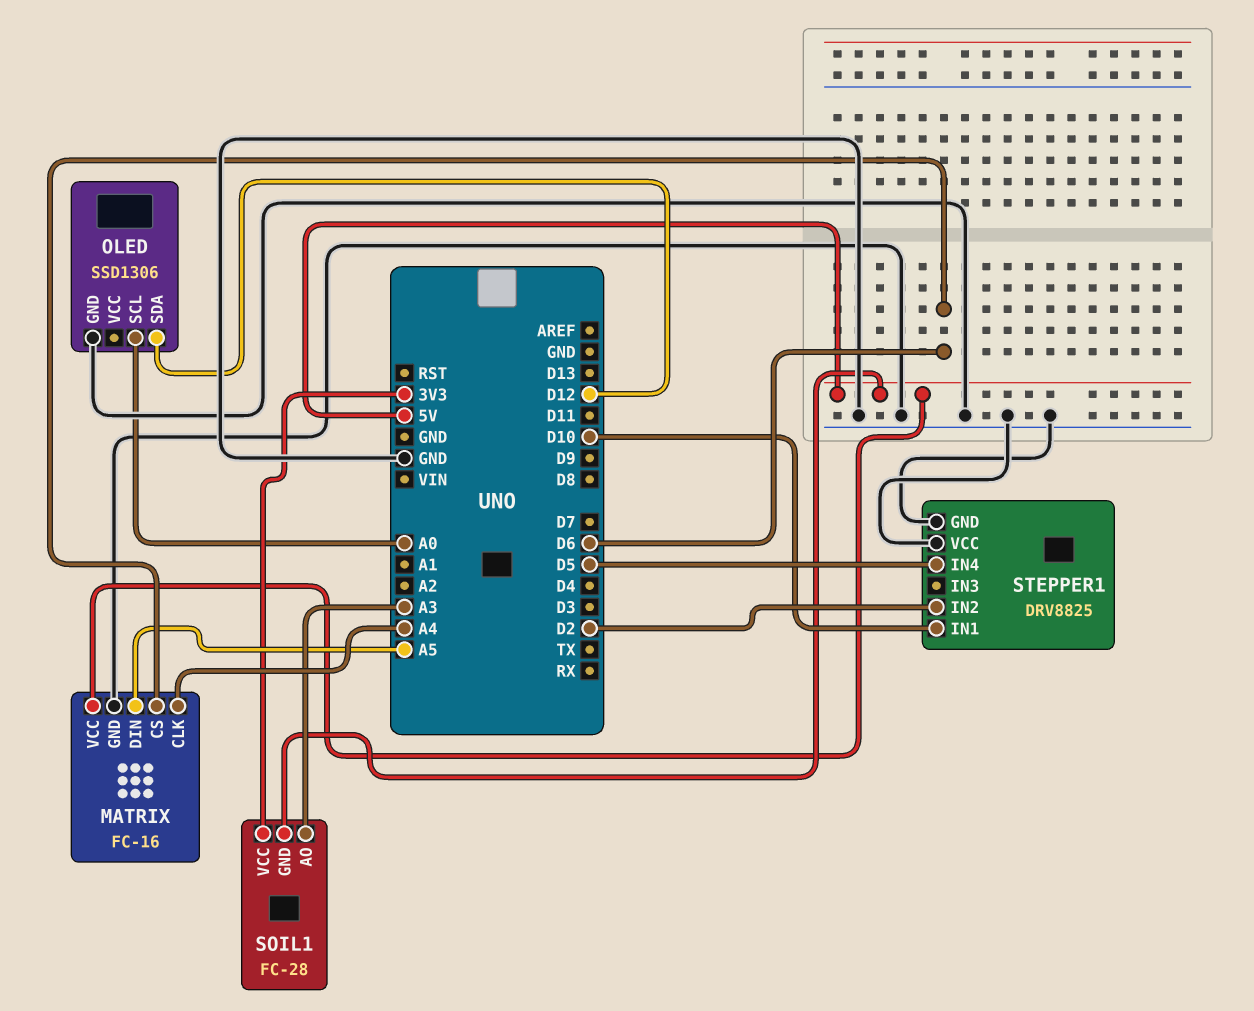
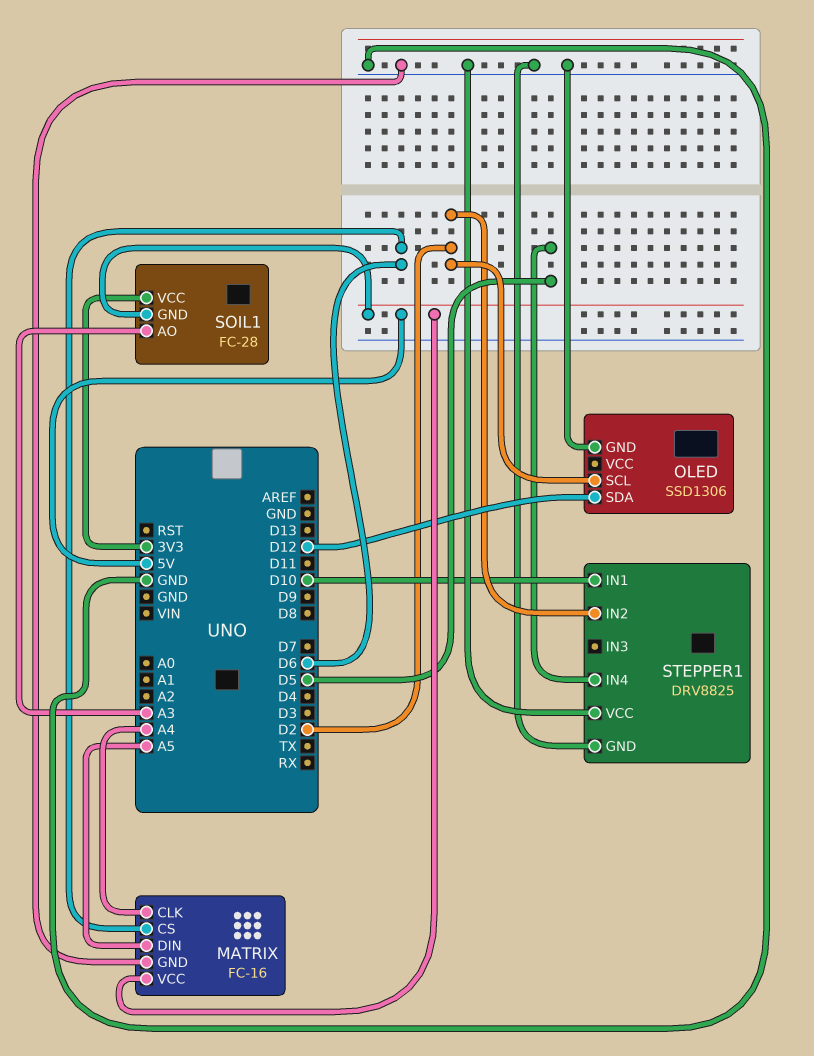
OLED pin SCL: A0 -> D2

